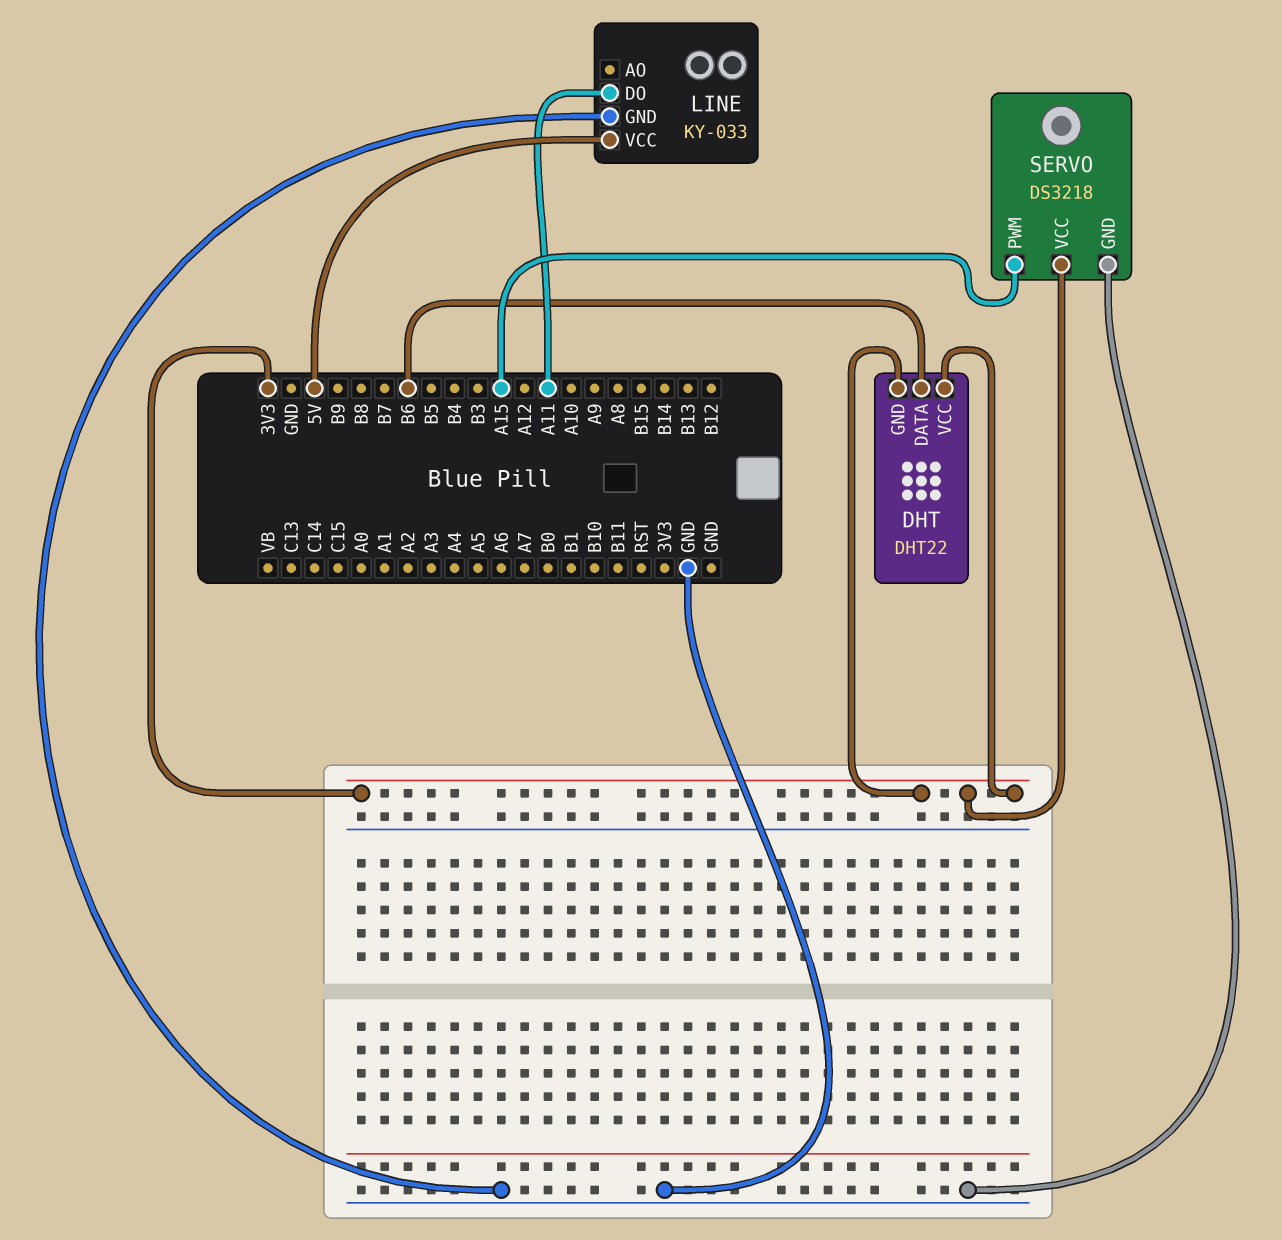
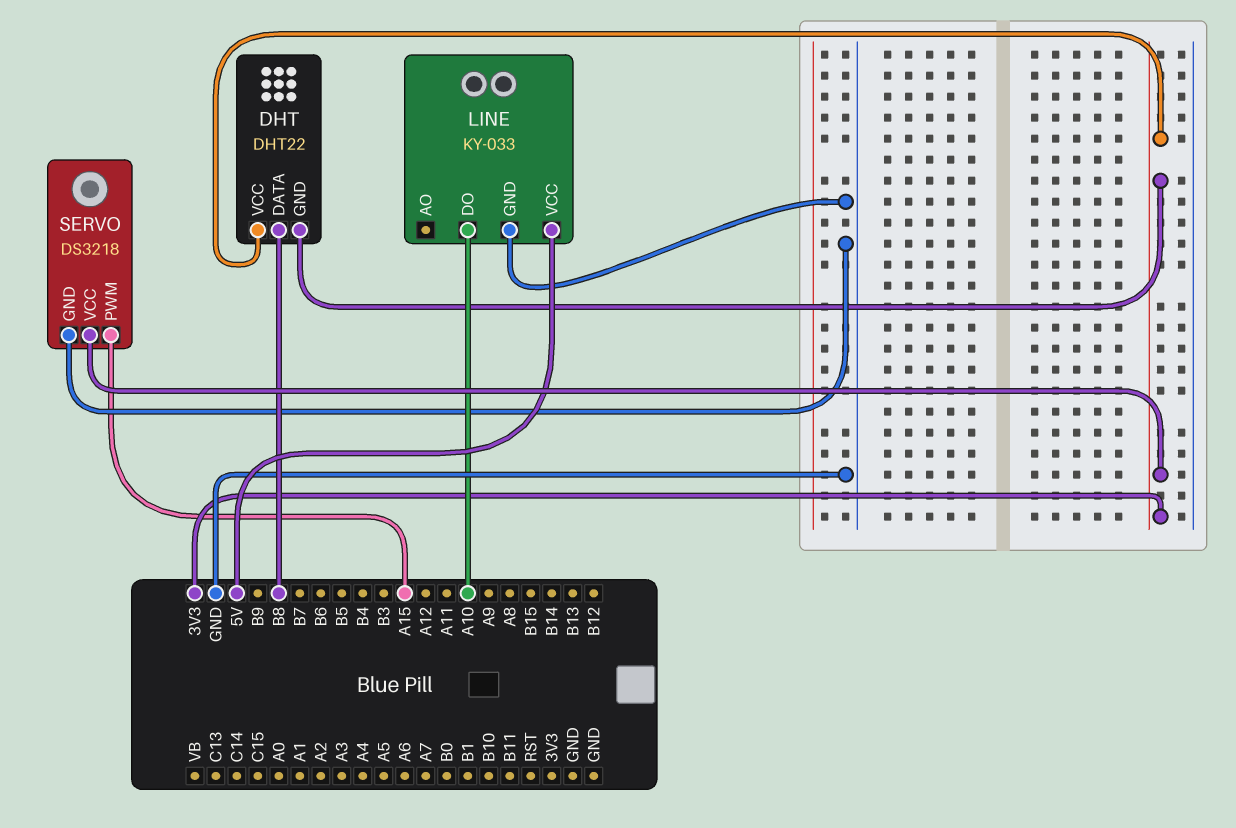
DHT pin DATA: B6 -> B8
LINE pin DO: A11 -> A10

